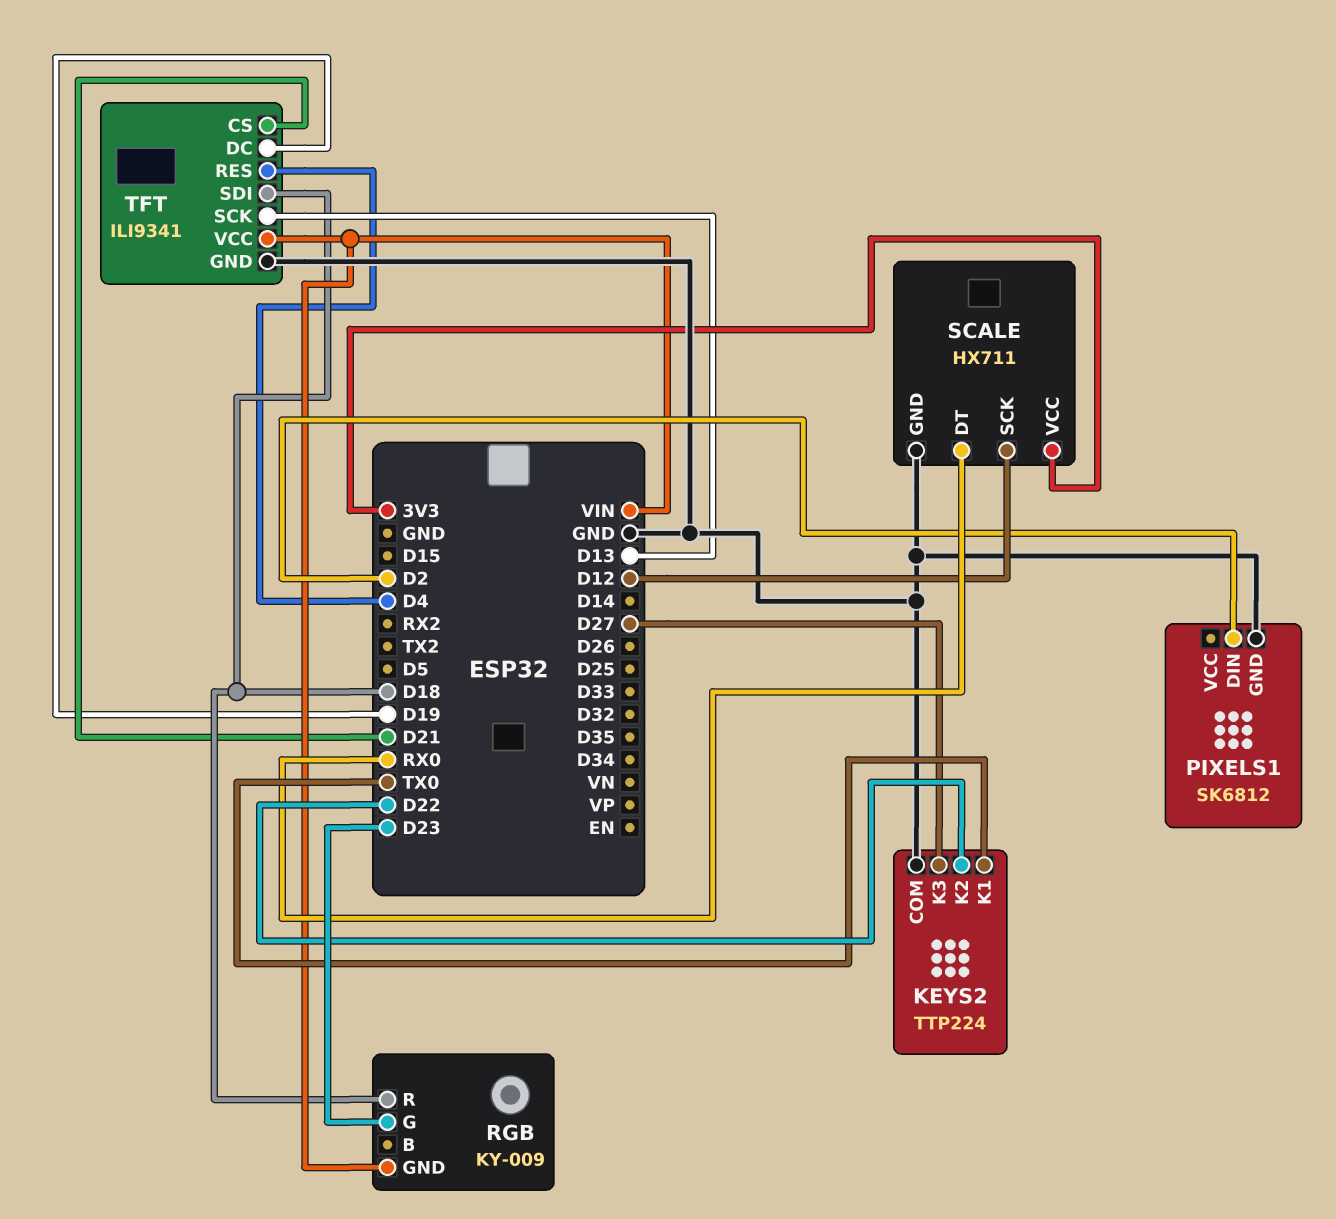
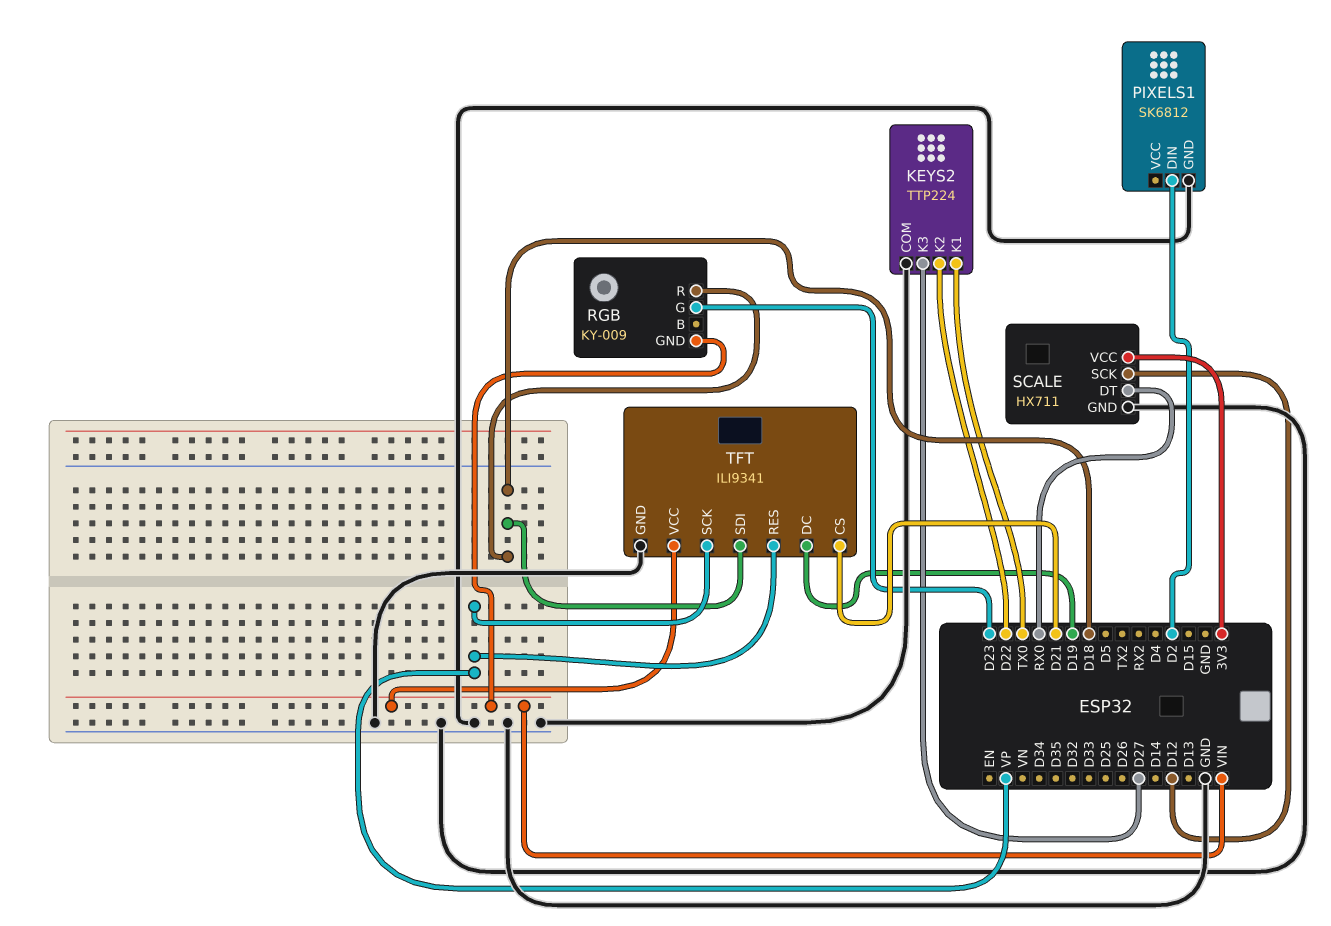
TFT pin RES: D4 -> VP
TFT pin SCK: D13 -> VP

